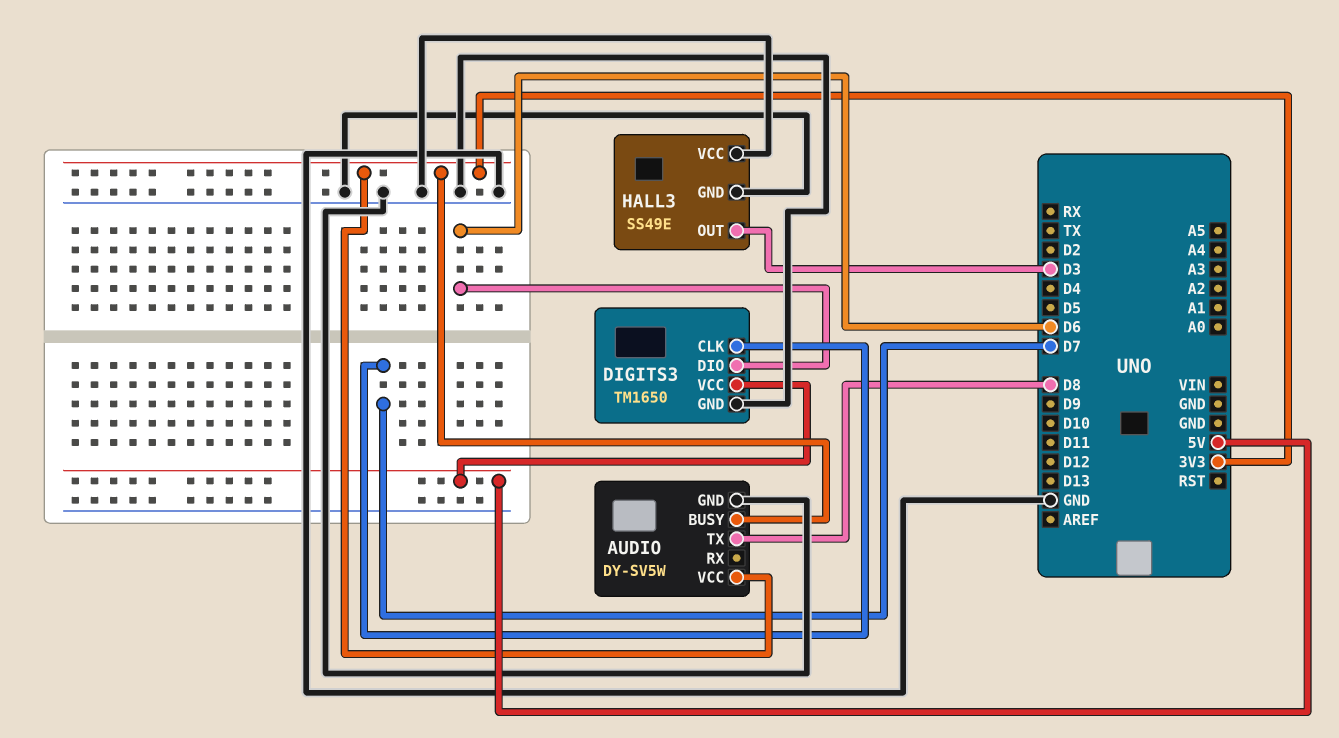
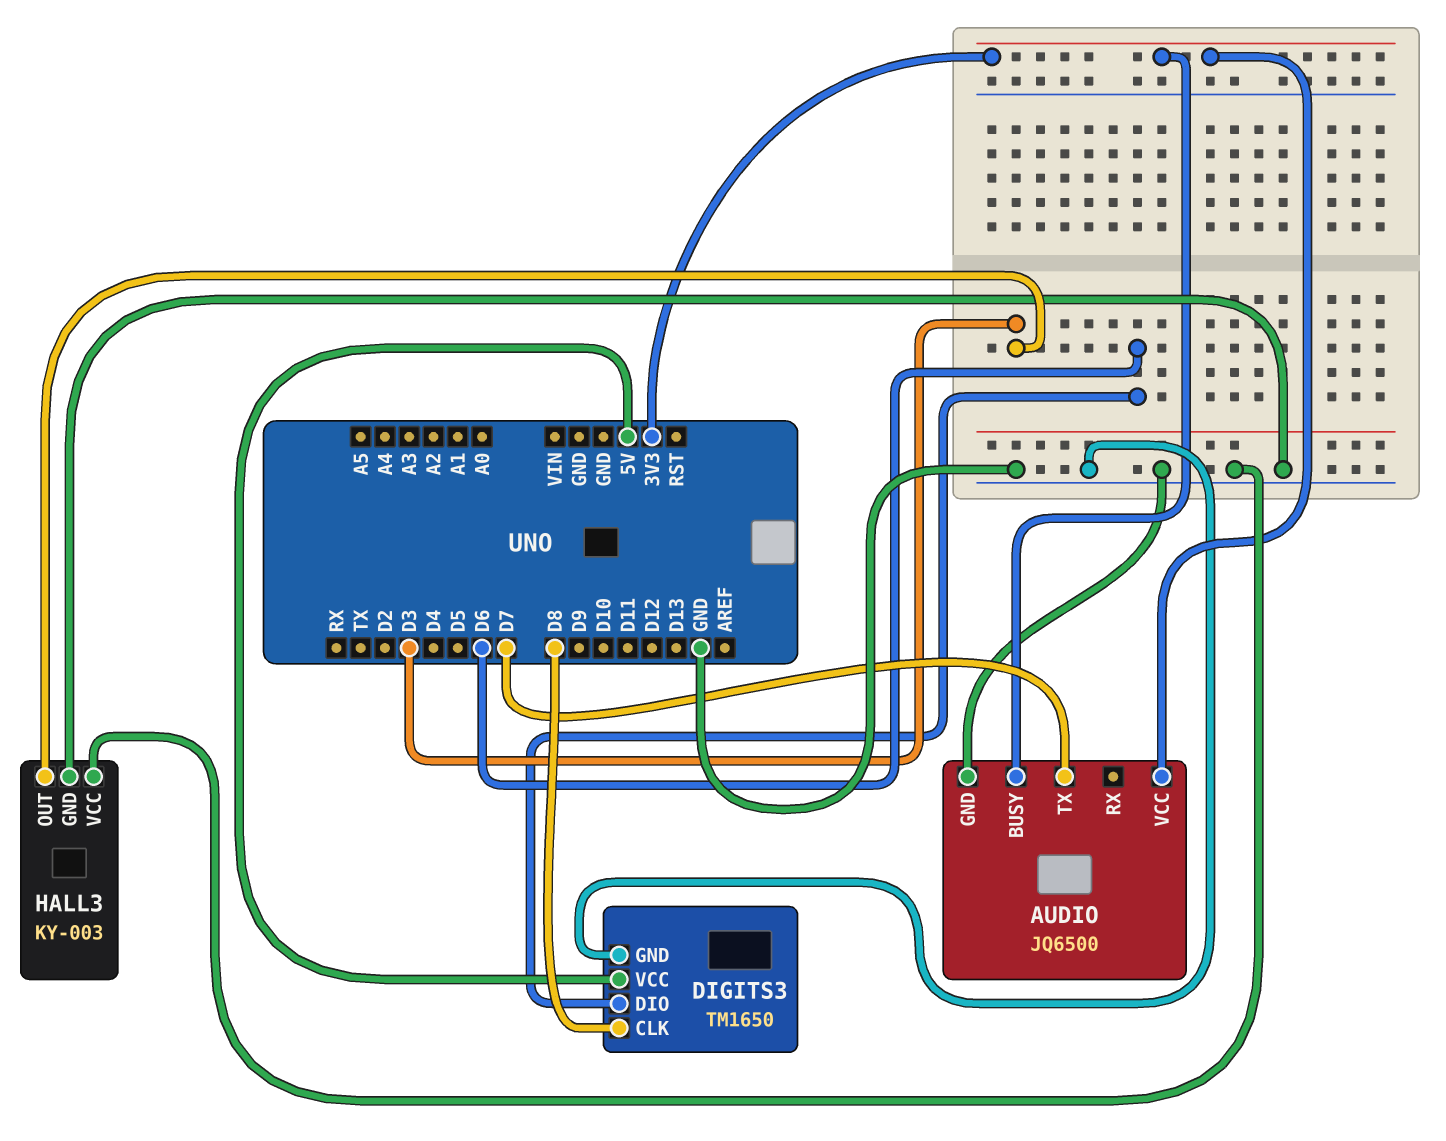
AUDIO: DY-SV5W -> JQ6500
AUDIO pin TX: D8 -> D7
DIGITS3 pin CLK: D7 -> D8
HALL3: SS49E -> KY-003

